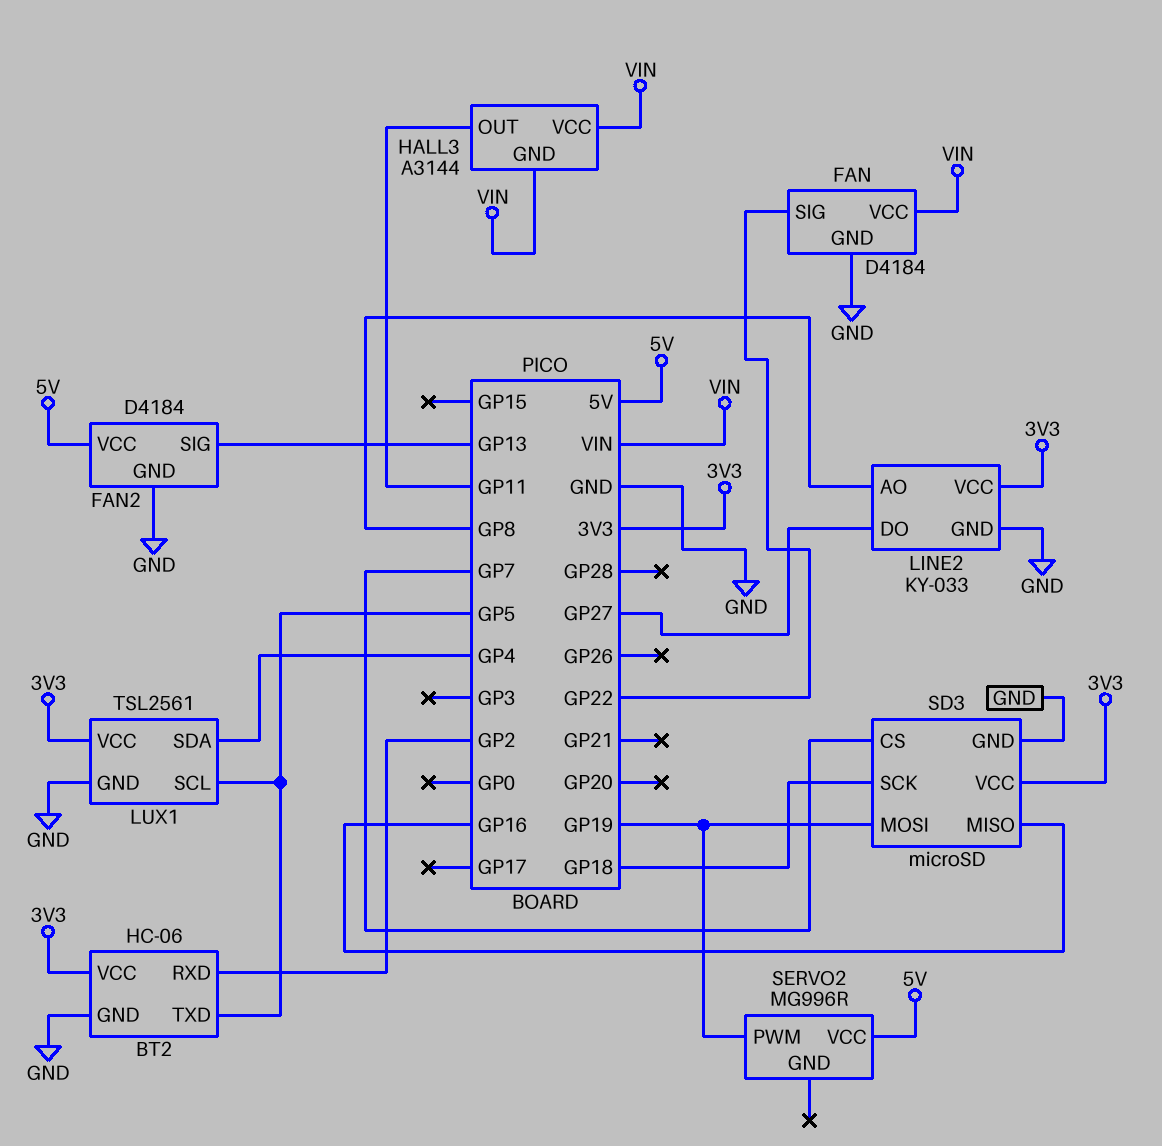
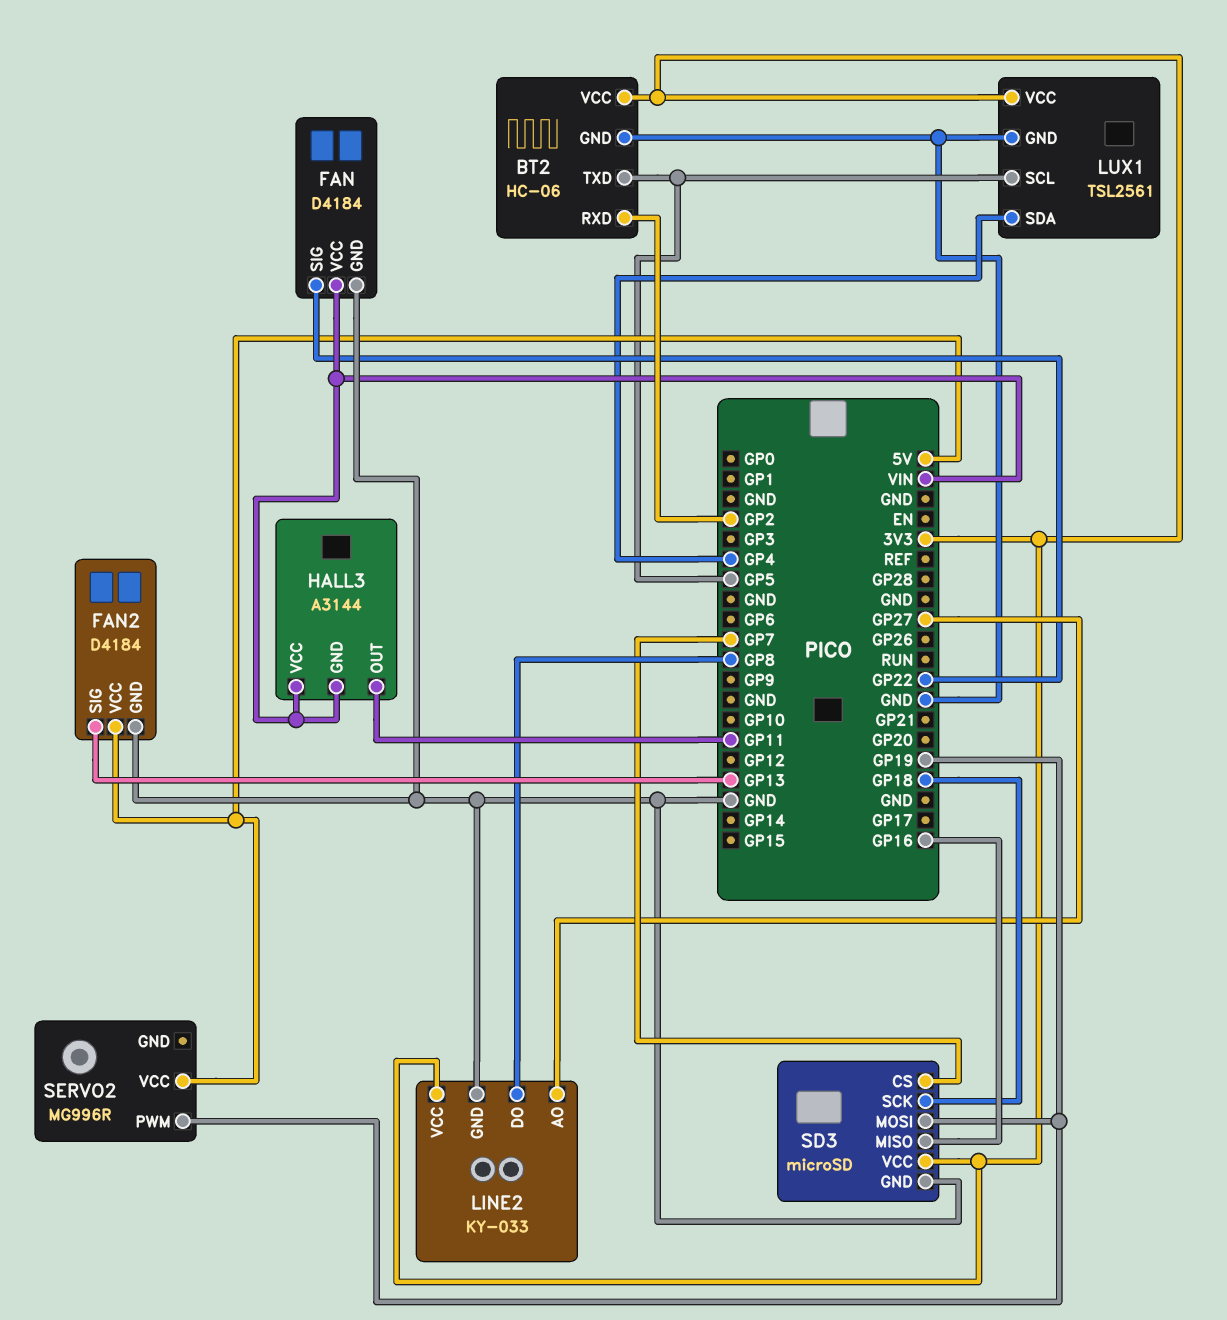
LINE2 pin AO: GP8 -> GP27
LINE2 pin DO: GP27 -> GP8

